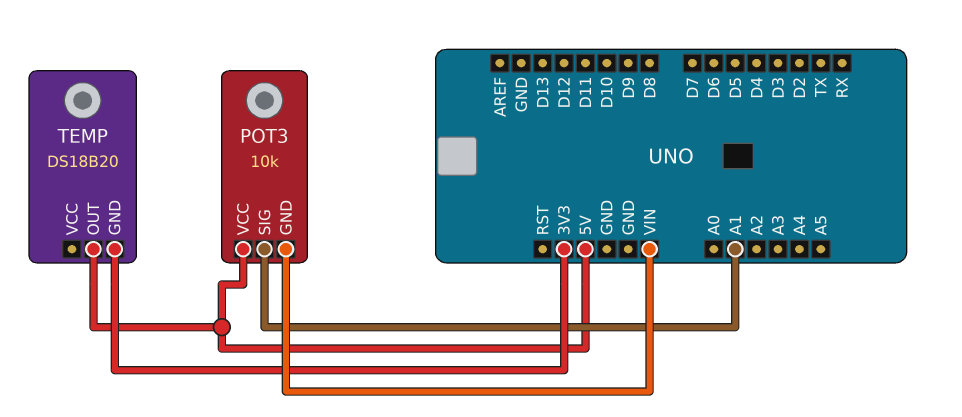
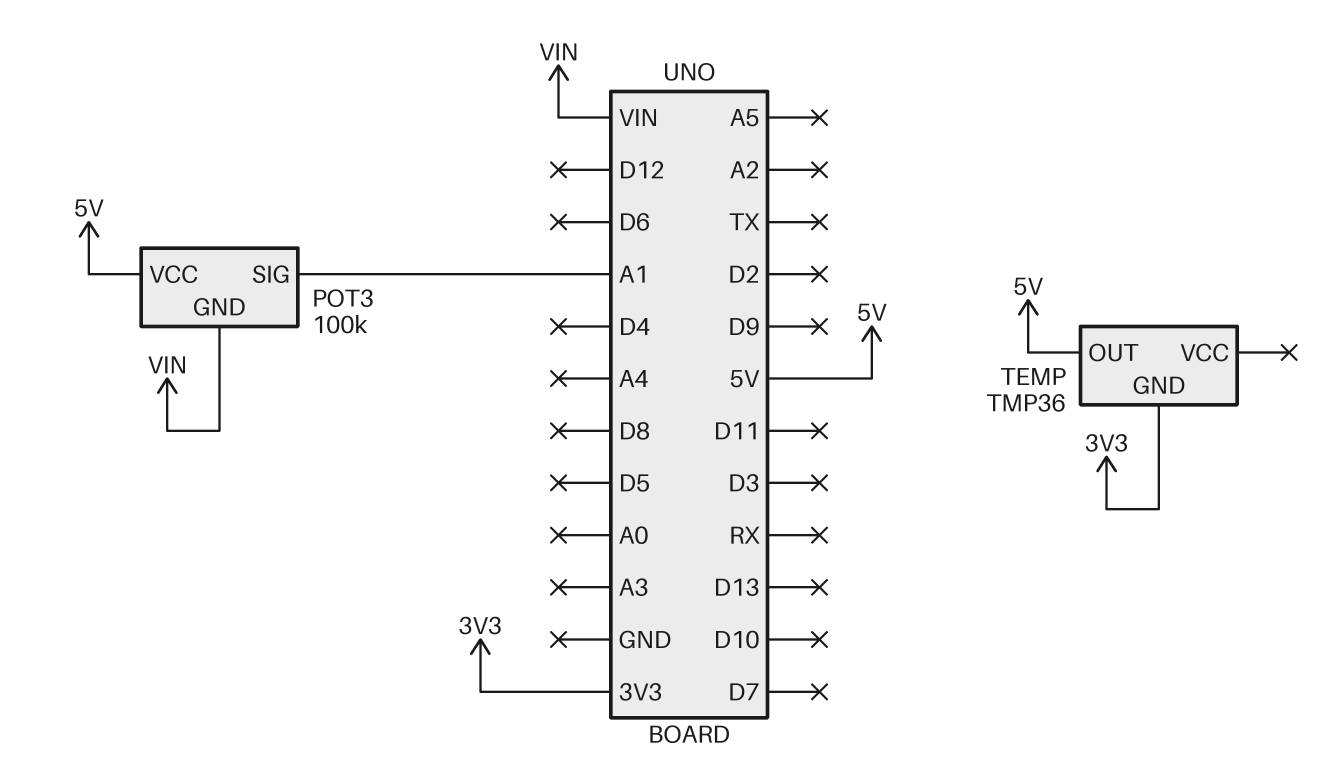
POT3: 10k -> 100k
TEMP: DS18B20 -> TMP36

